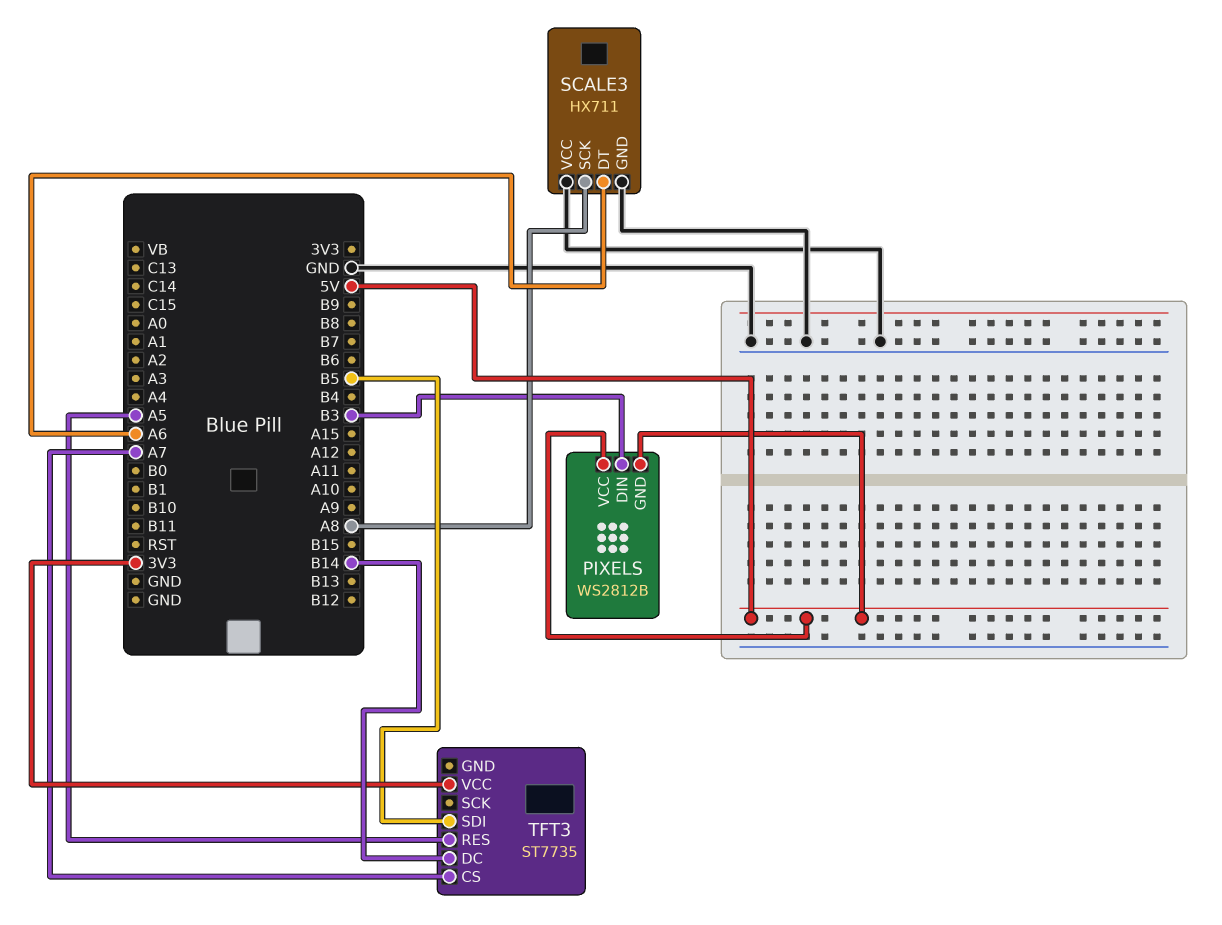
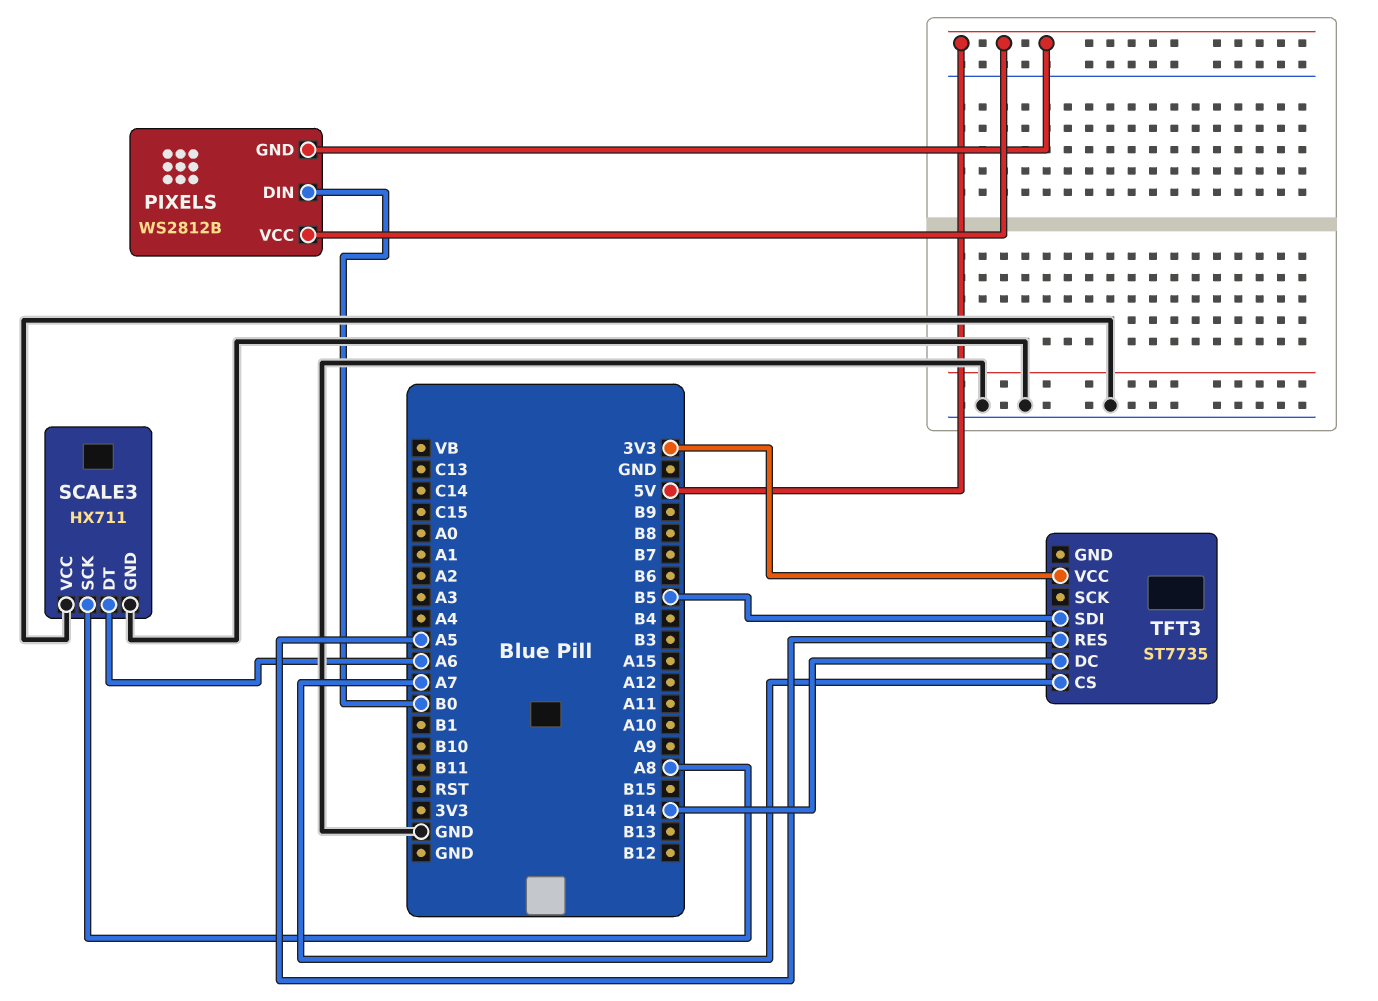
PIXELS pin DIN: B3 -> B0

